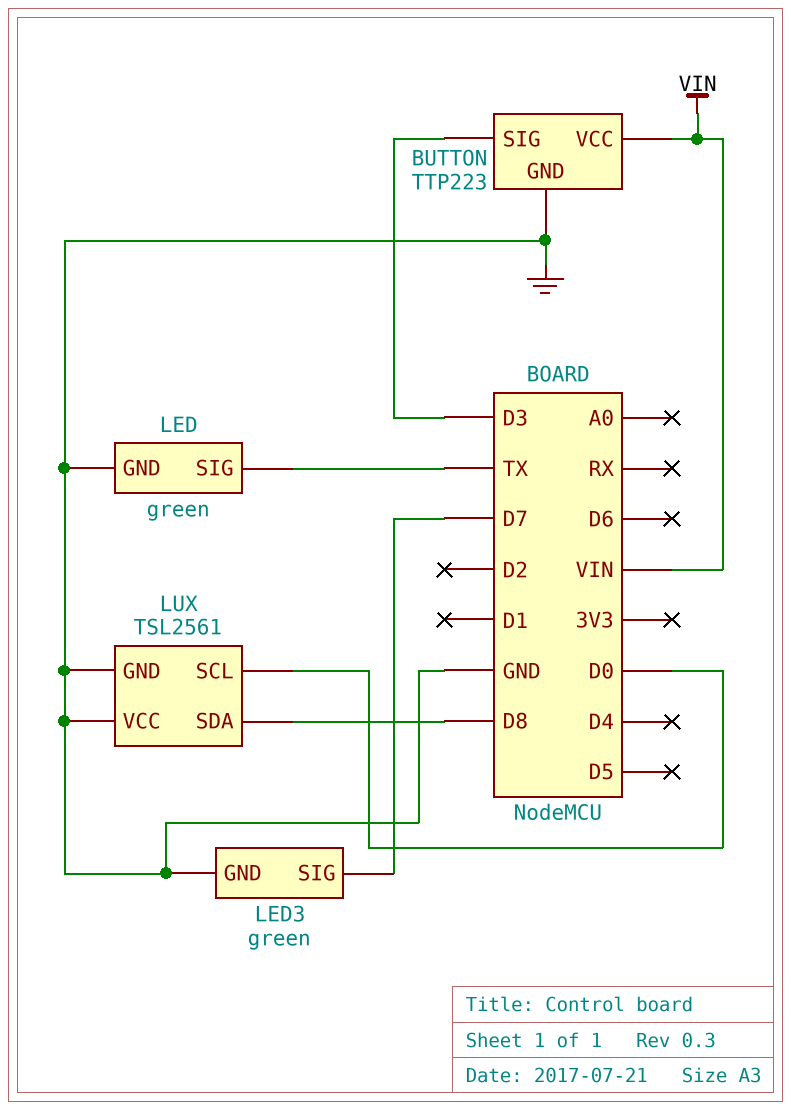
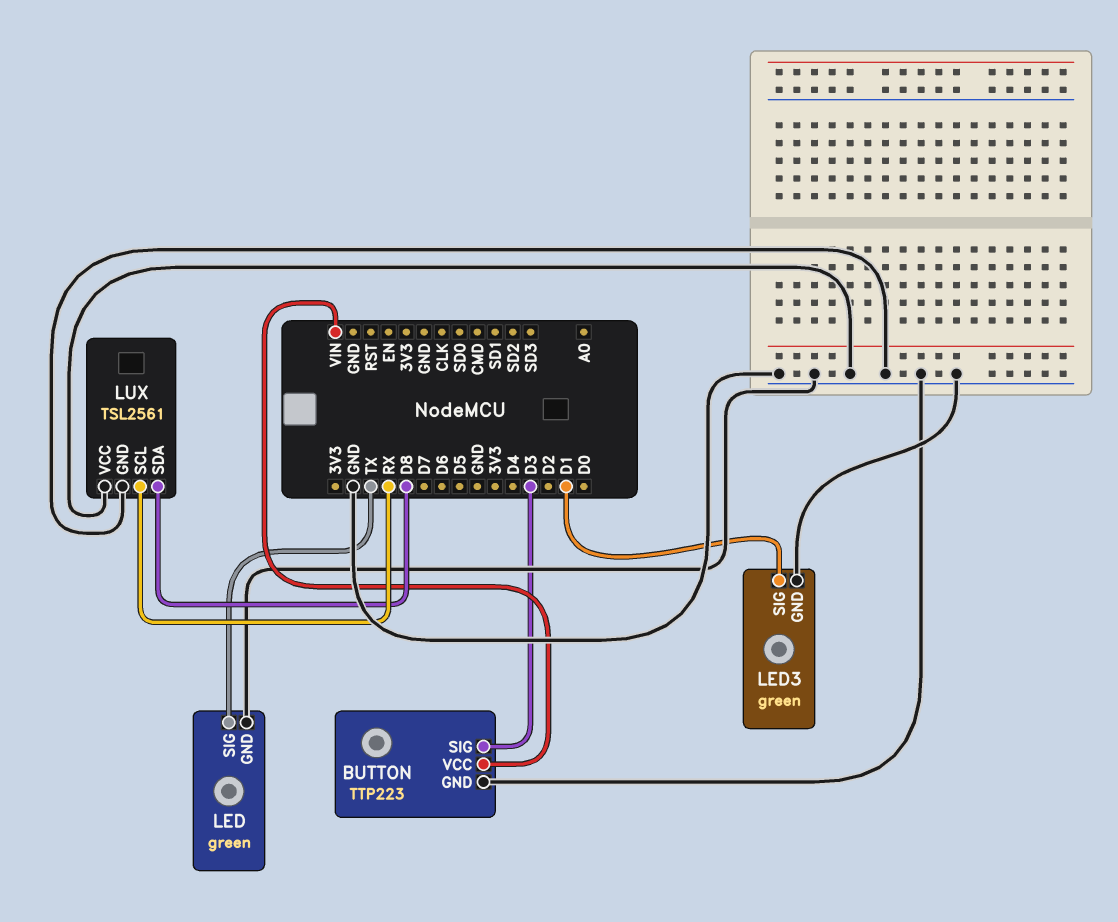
LED3 pin SIG: D7 -> D1
LUX pin SCL: D0 -> RX

